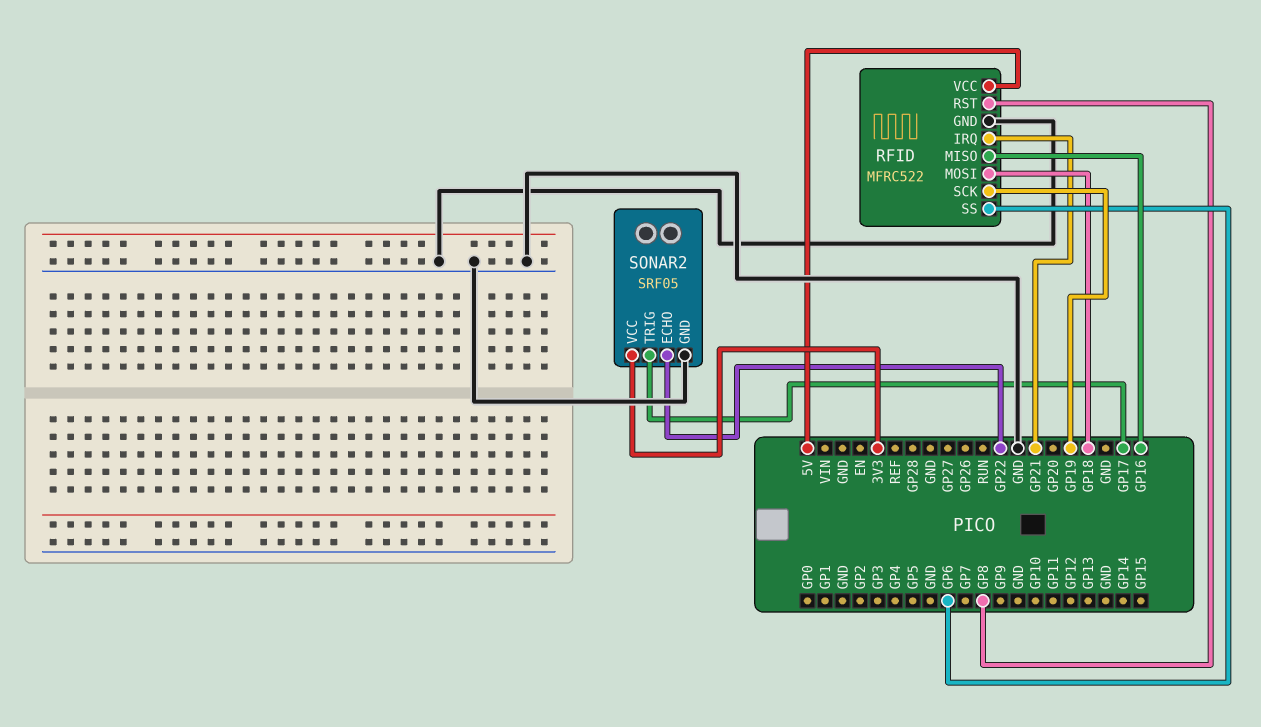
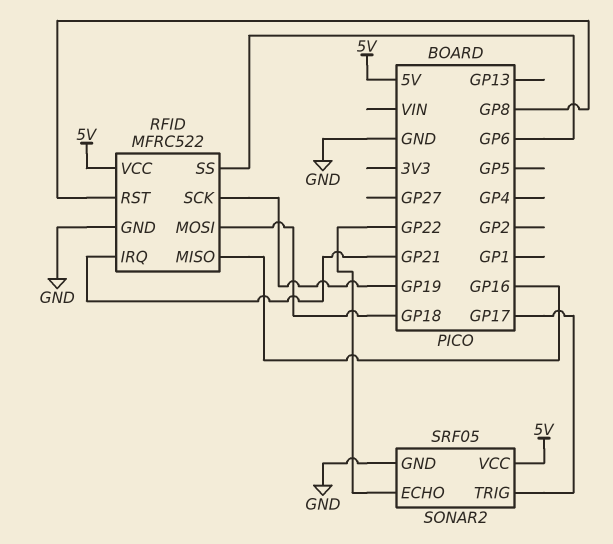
SONAR2 pin VCC: 3V3 -> 5V

